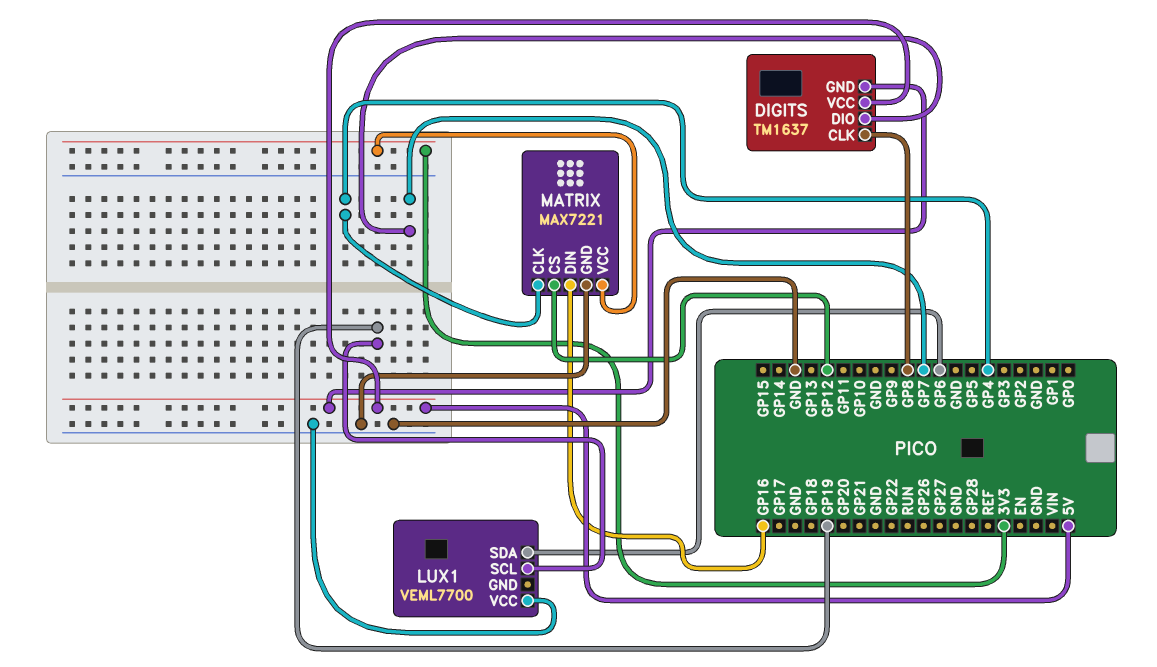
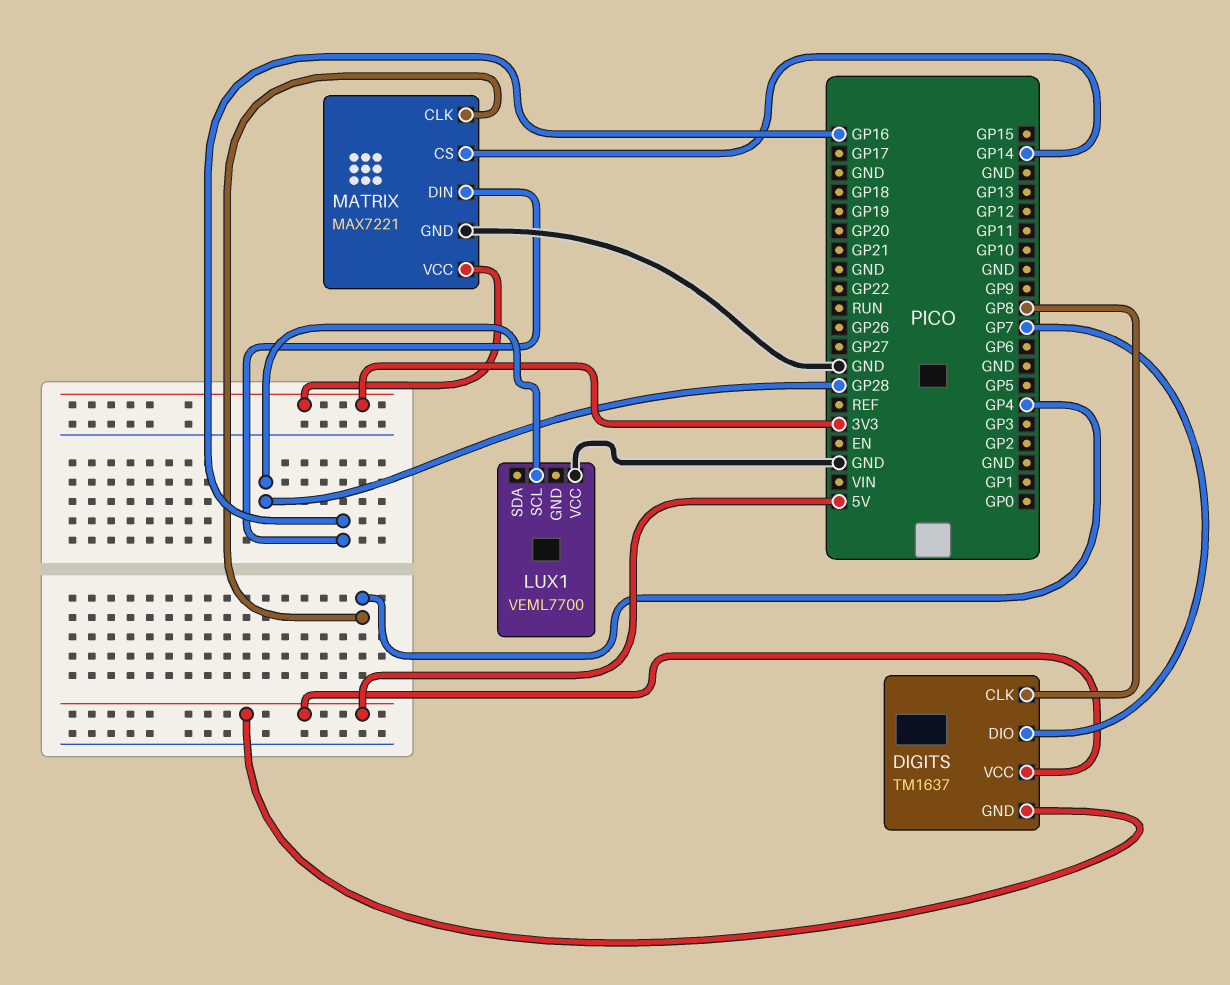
LUX1 pin SCL: GP19 -> GP28
LUX1 pin SDA: GP6 -> none
MATRIX pin CS: GP12 -> GP14

